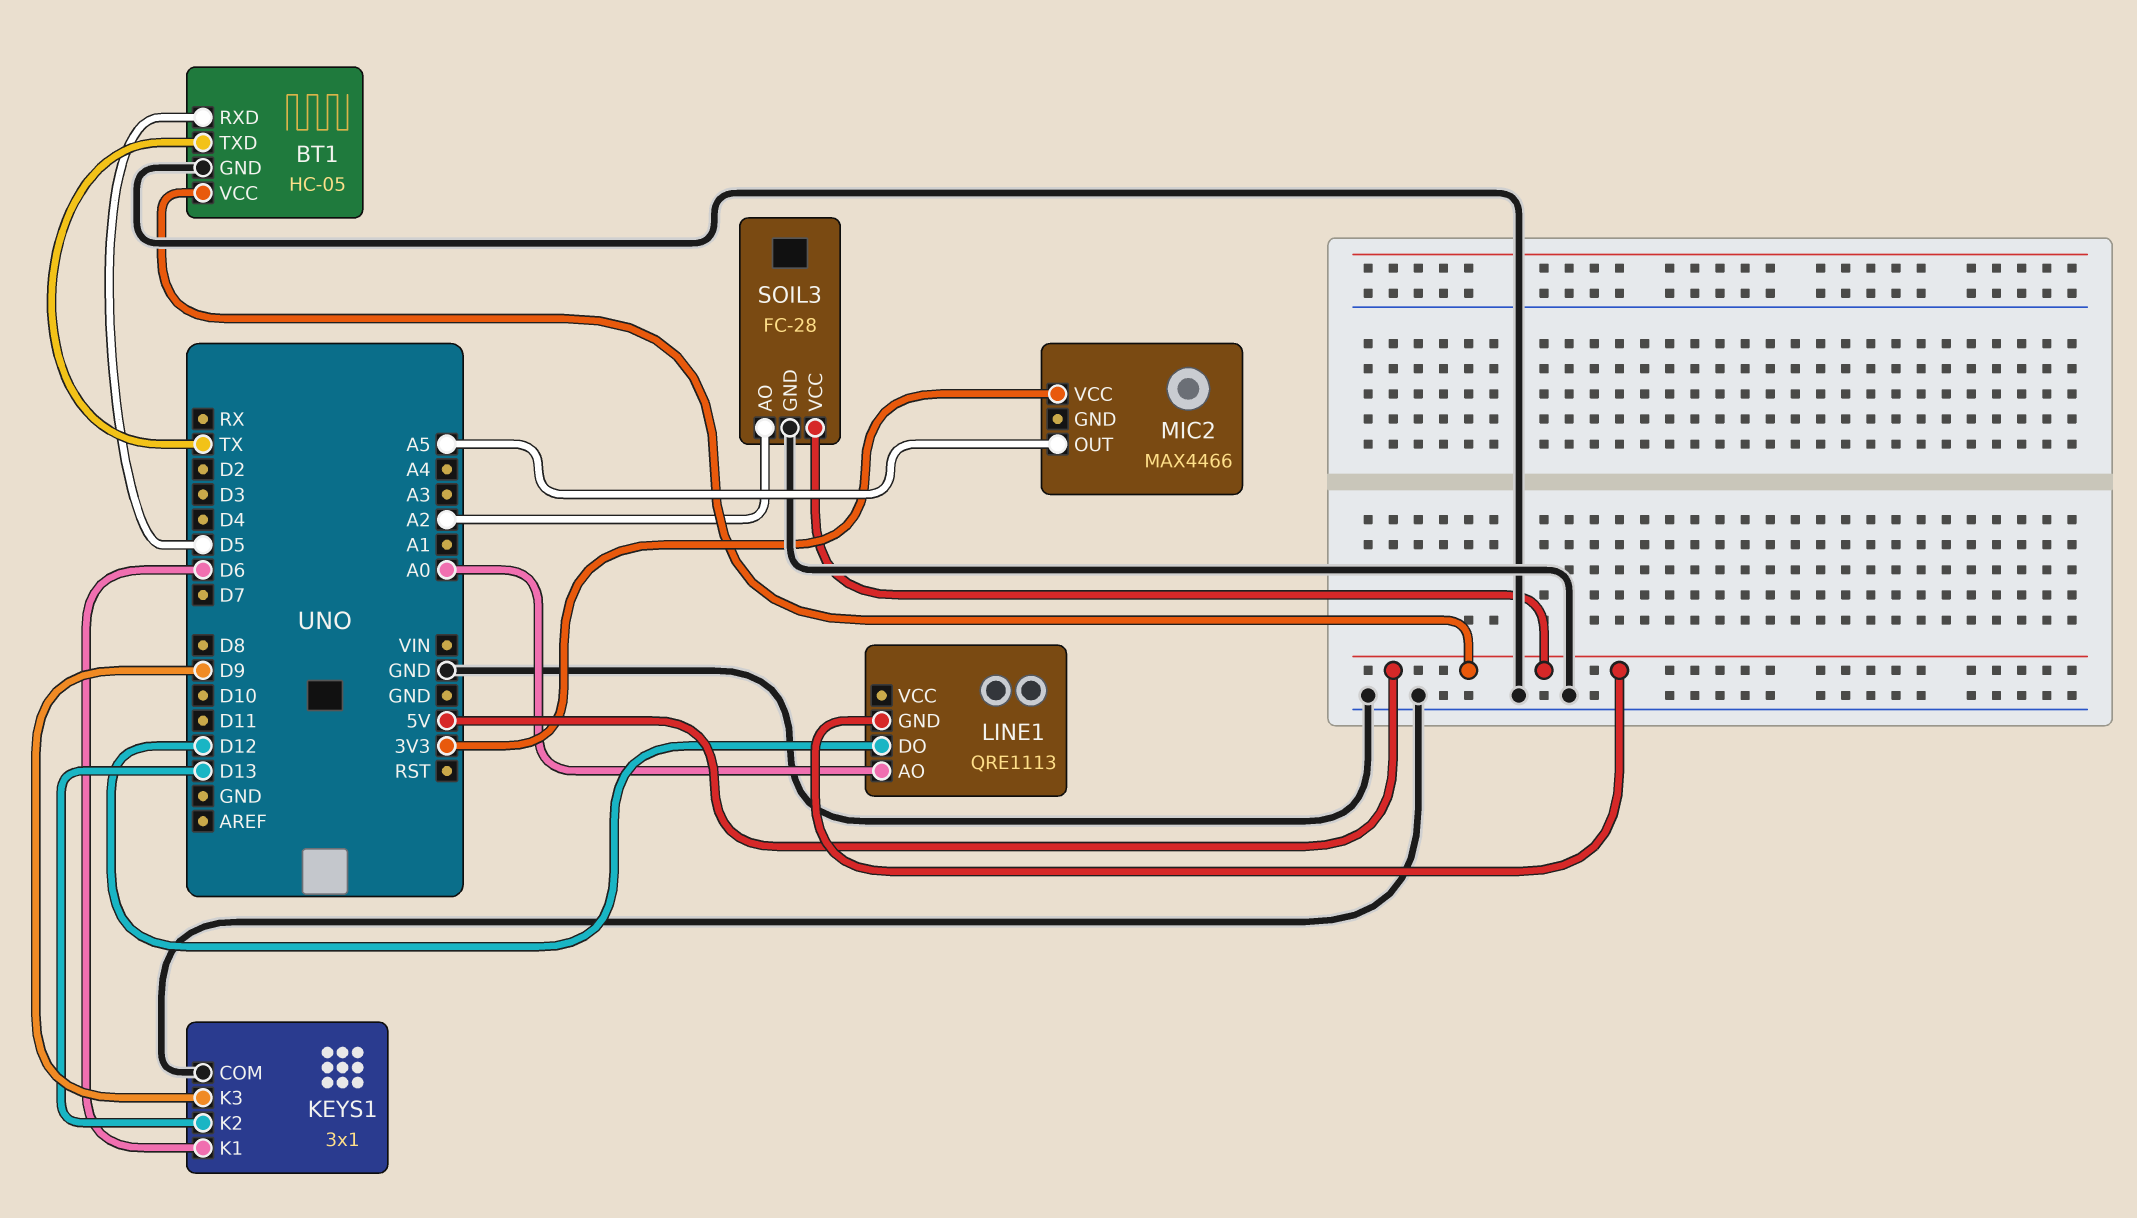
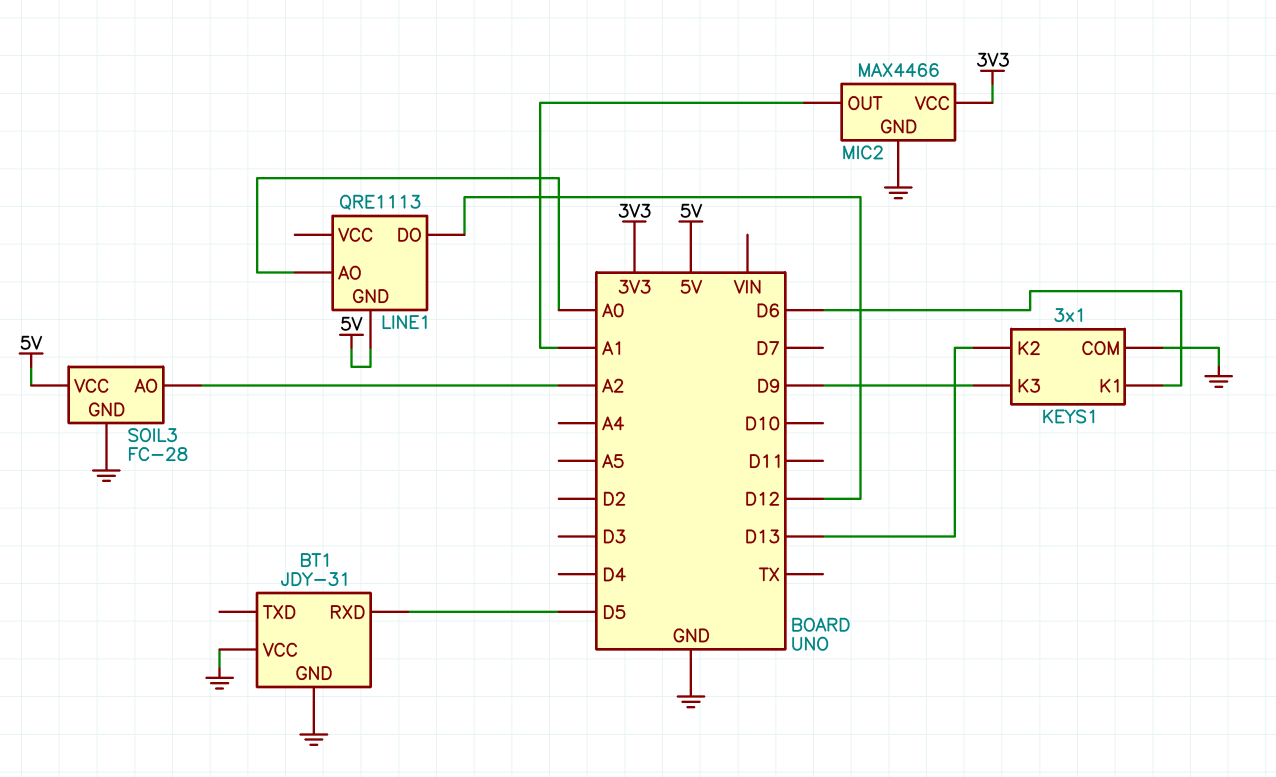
BT1: HC-05 -> JDY-31
BT1 pin TXD: TX -> none
BT1 pin VCC: 5V -> GND
MIC2 pin GND: none -> GND
MIC2 pin OUT: A5 -> A1

